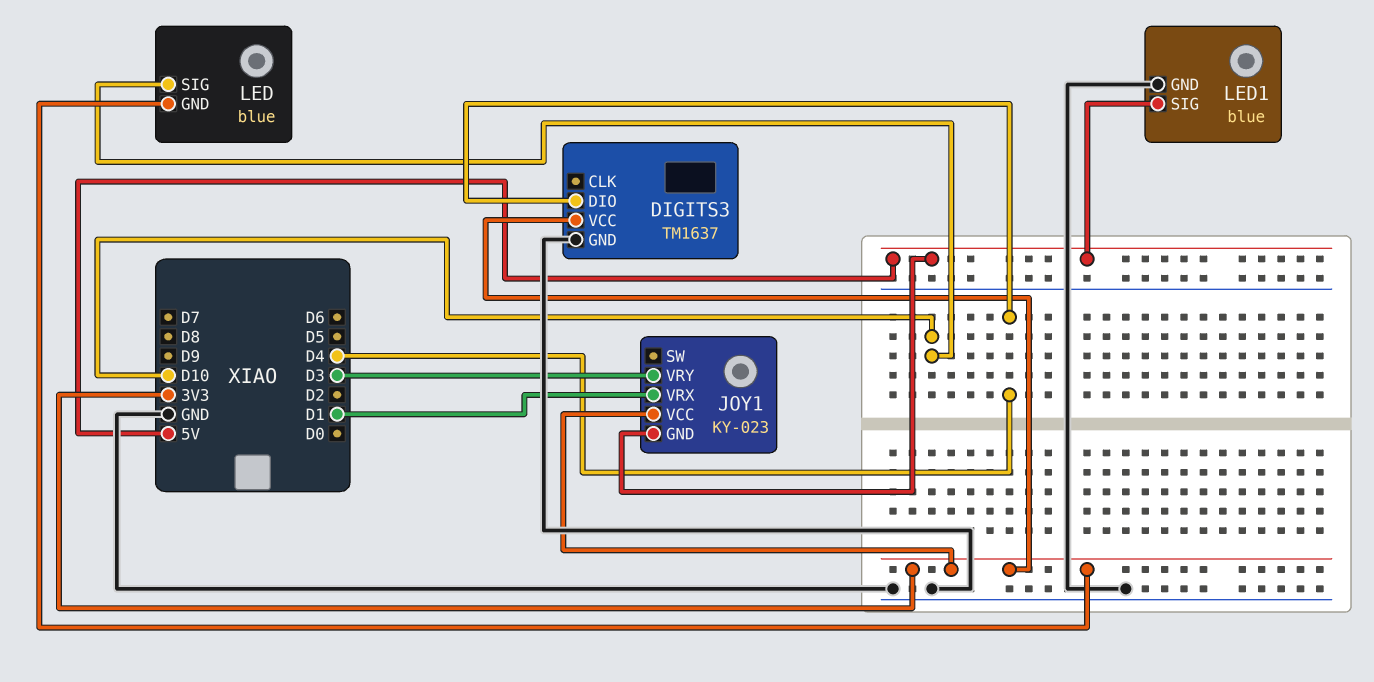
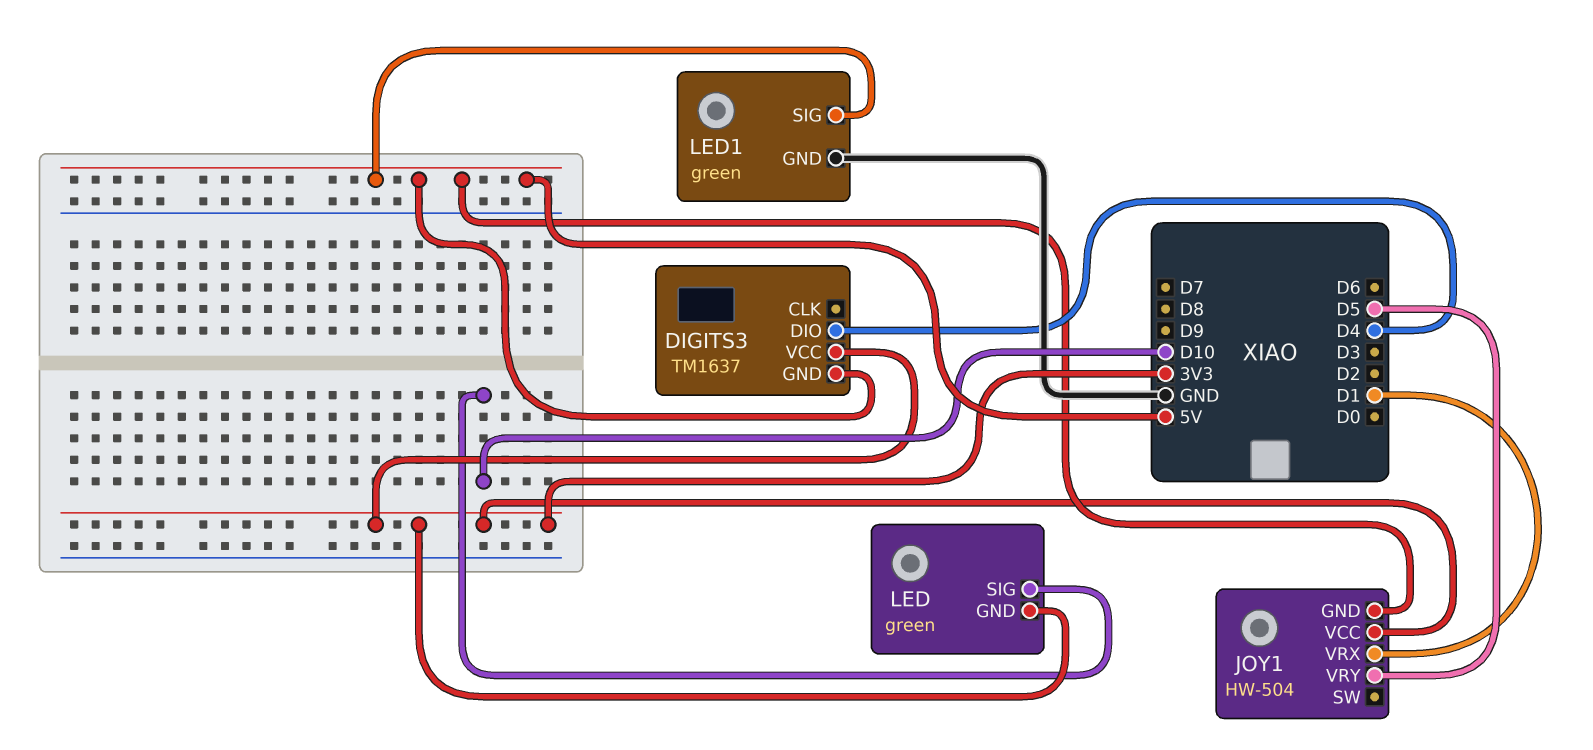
DIGITS3 pin GND: GND -> 5V
JOY1: KY-023 -> HW-504
JOY1 pin VRY: D3 -> D5
LED: blue -> green
LED1: blue -> green

